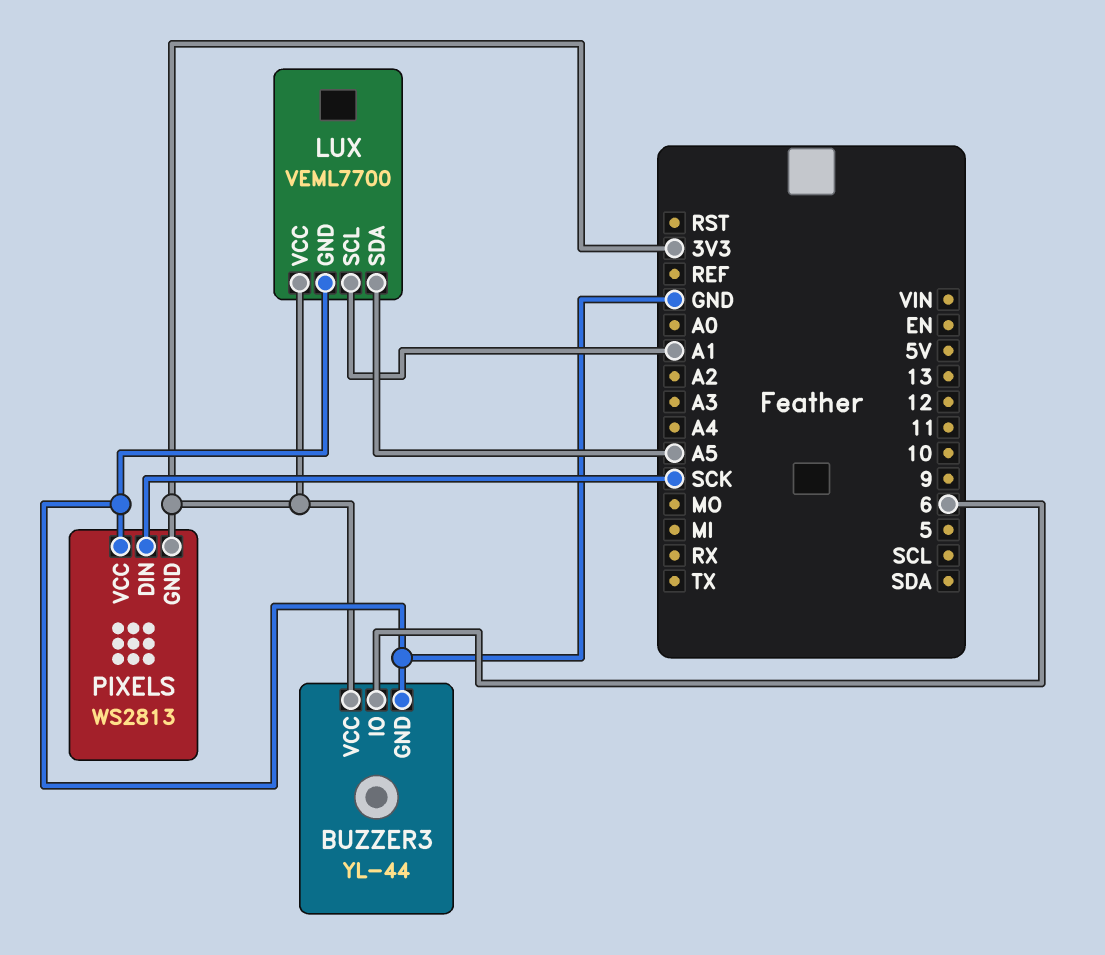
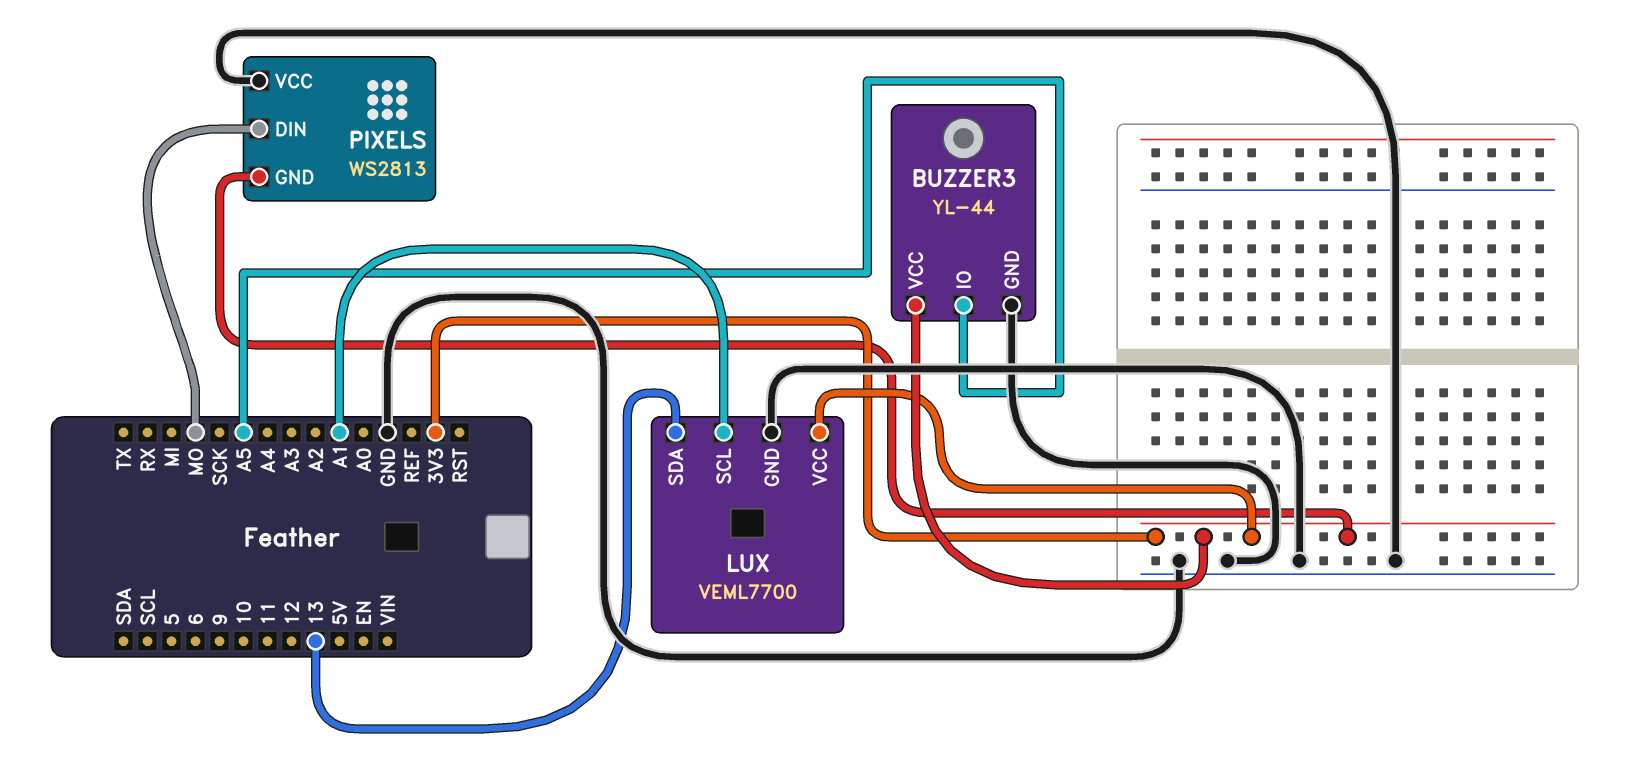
BUZZER3 pin IO: 6 -> A5
LUX pin SDA: A5 -> 13
PIXELS pin DIN: SCK -> MO

